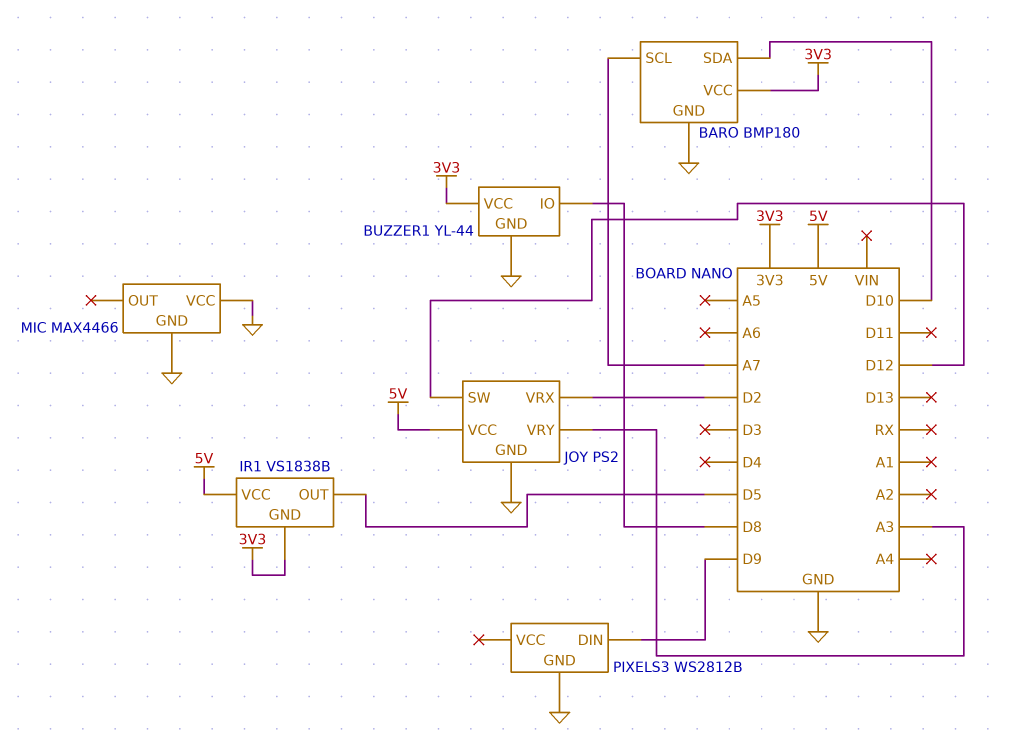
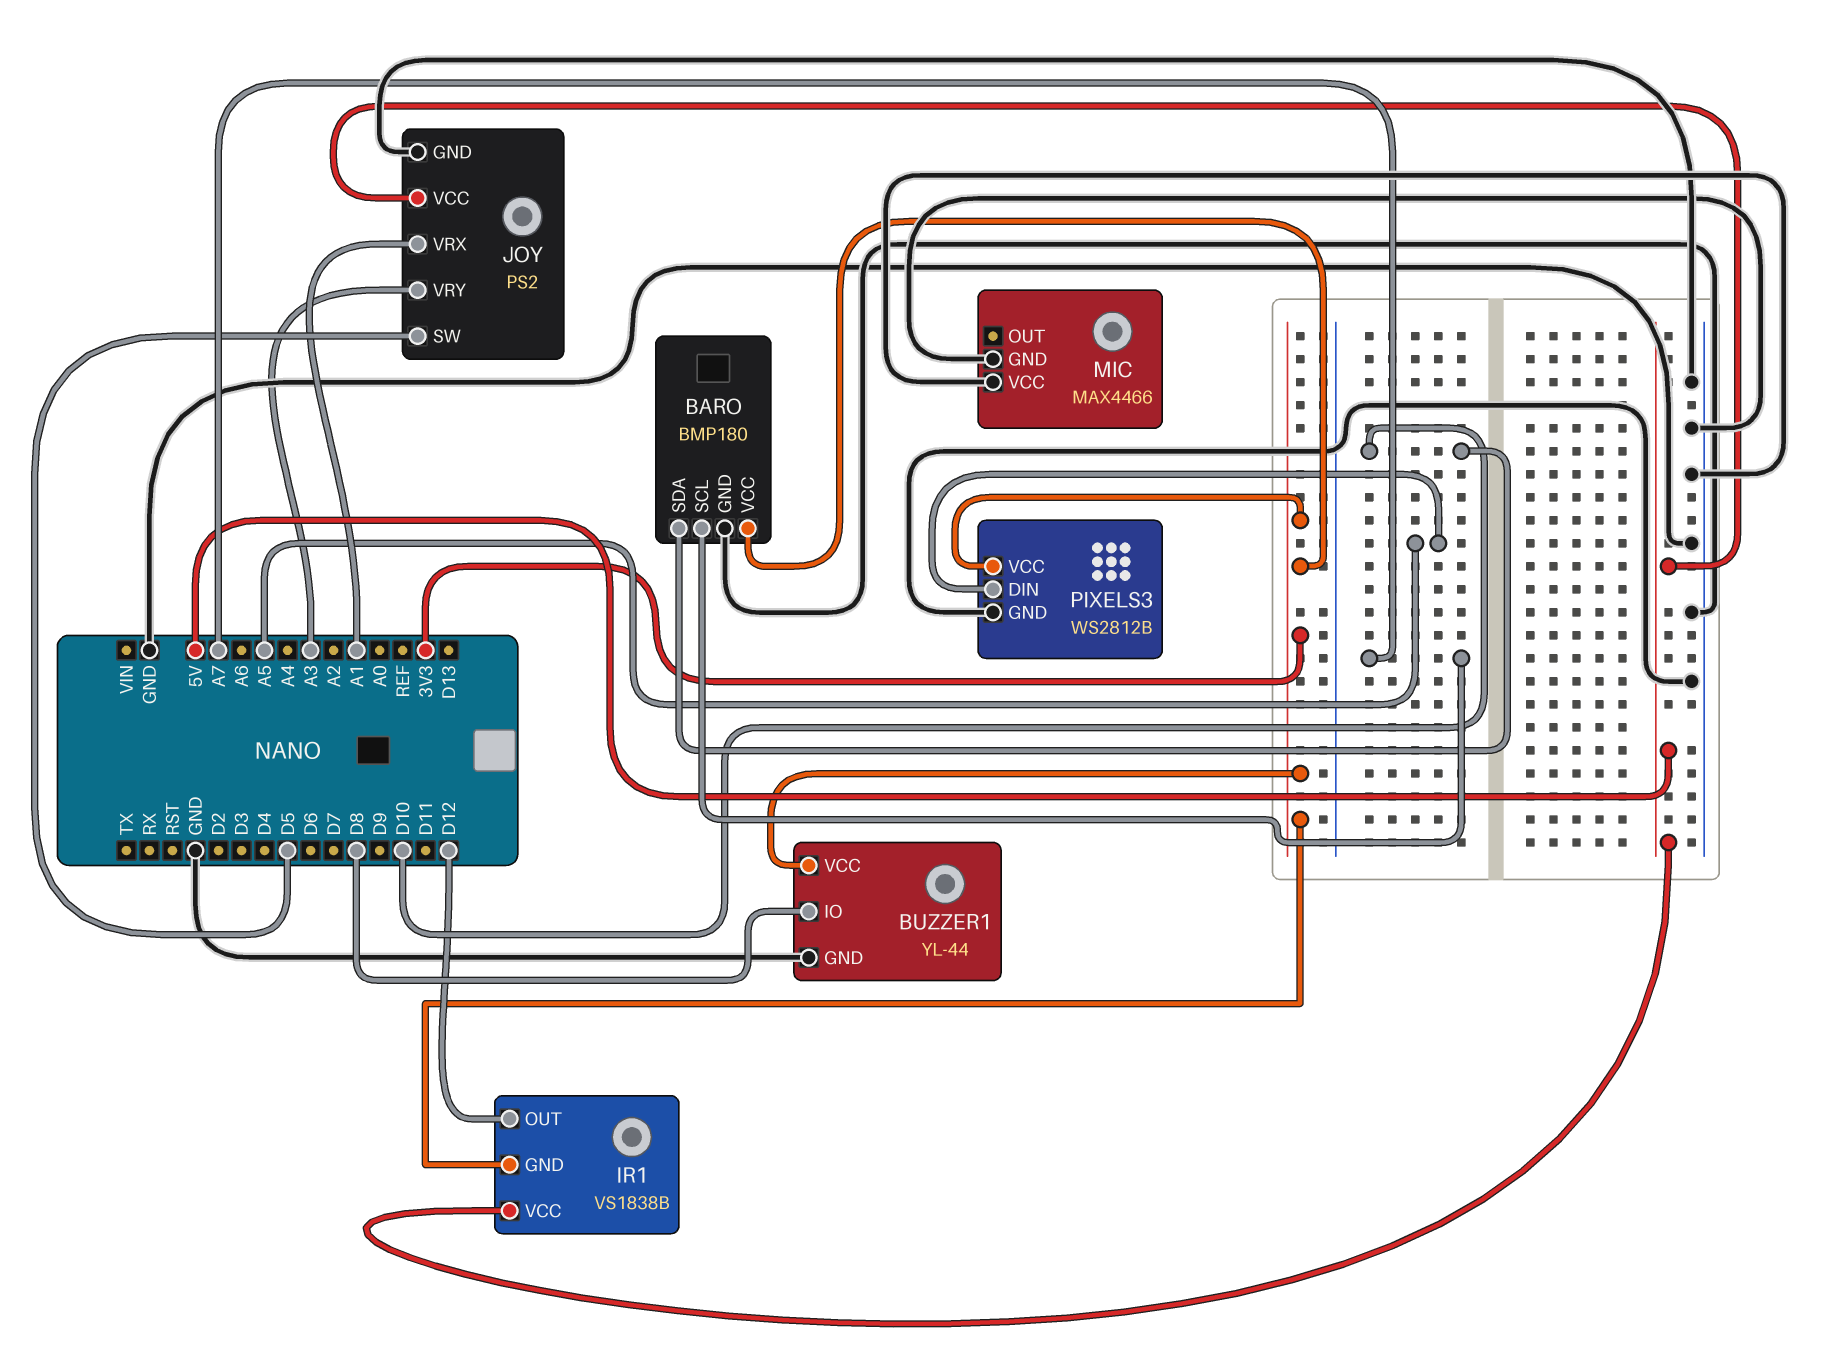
IR1 pin OUT: D5 -> D12
JOY pin SW: D12 -> D5
JOY pin VRX: D2 -> A1
PIXELS3 pin DIN: D9 -> A5
PIXELS3 pin VCC: none -> 3V3

